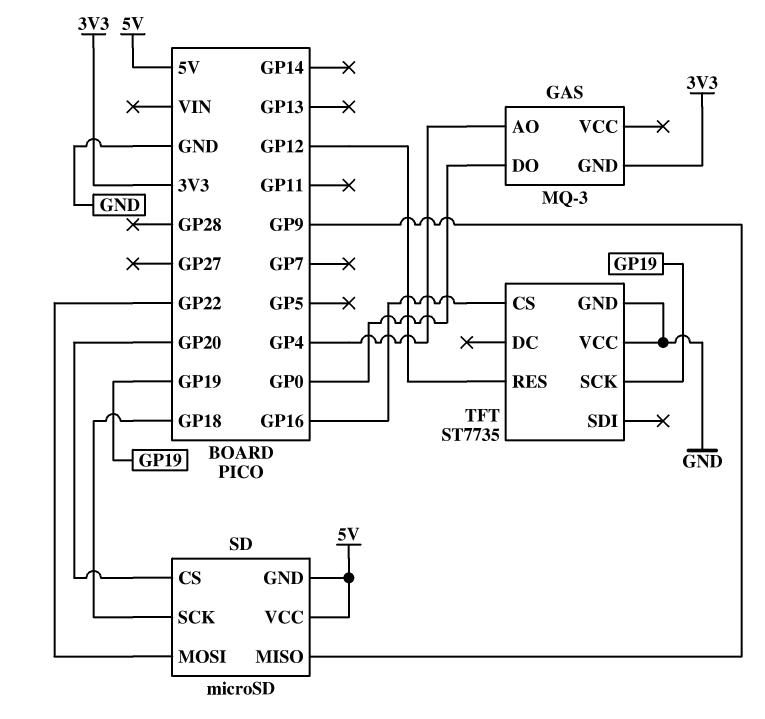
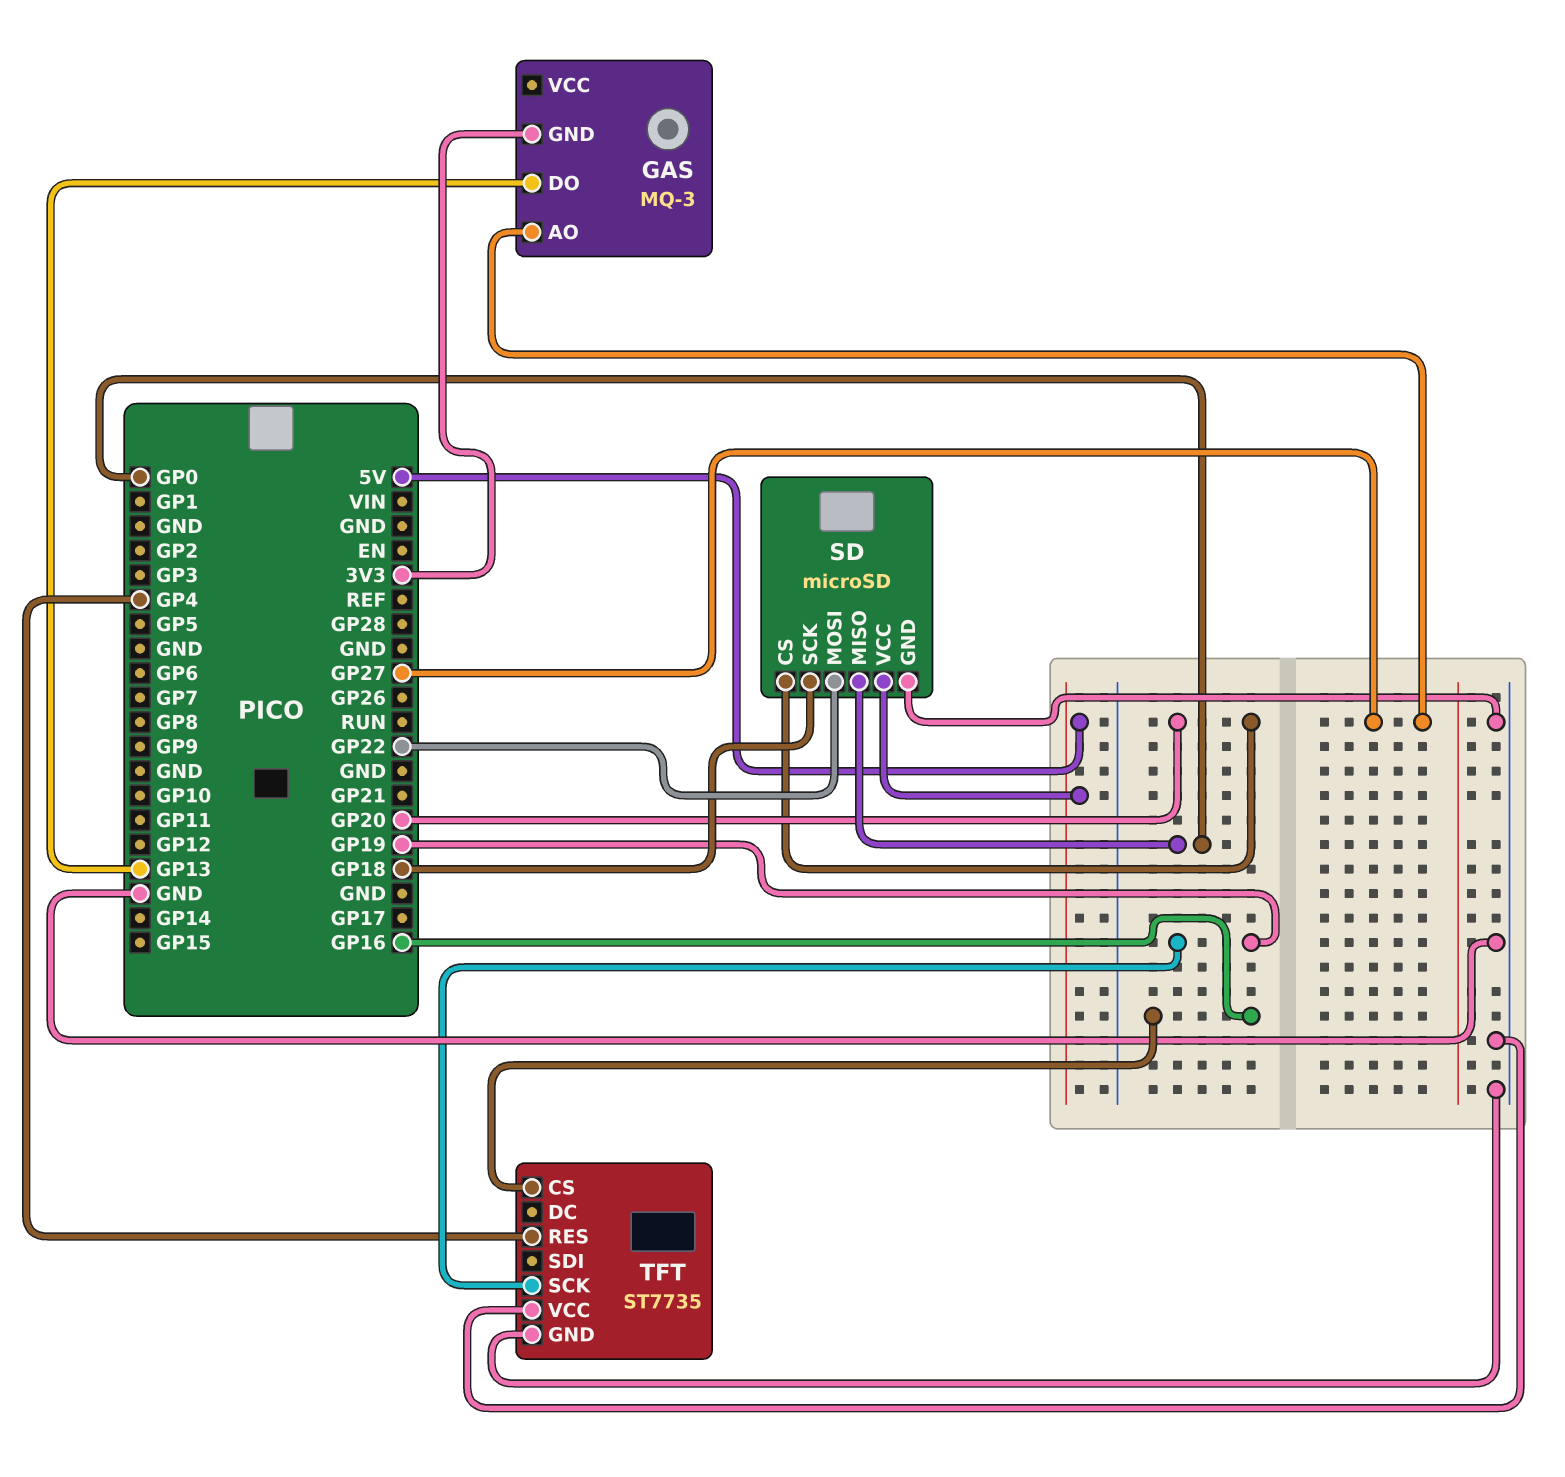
GAS pin AO: GP4 -> GP27
GAS pin DO: GP0 -> GP13
SD pin GND: 5V -> GND
SD pin MISO: GP9 -> GP0
TFT pin RES: GP12 -> GP4

